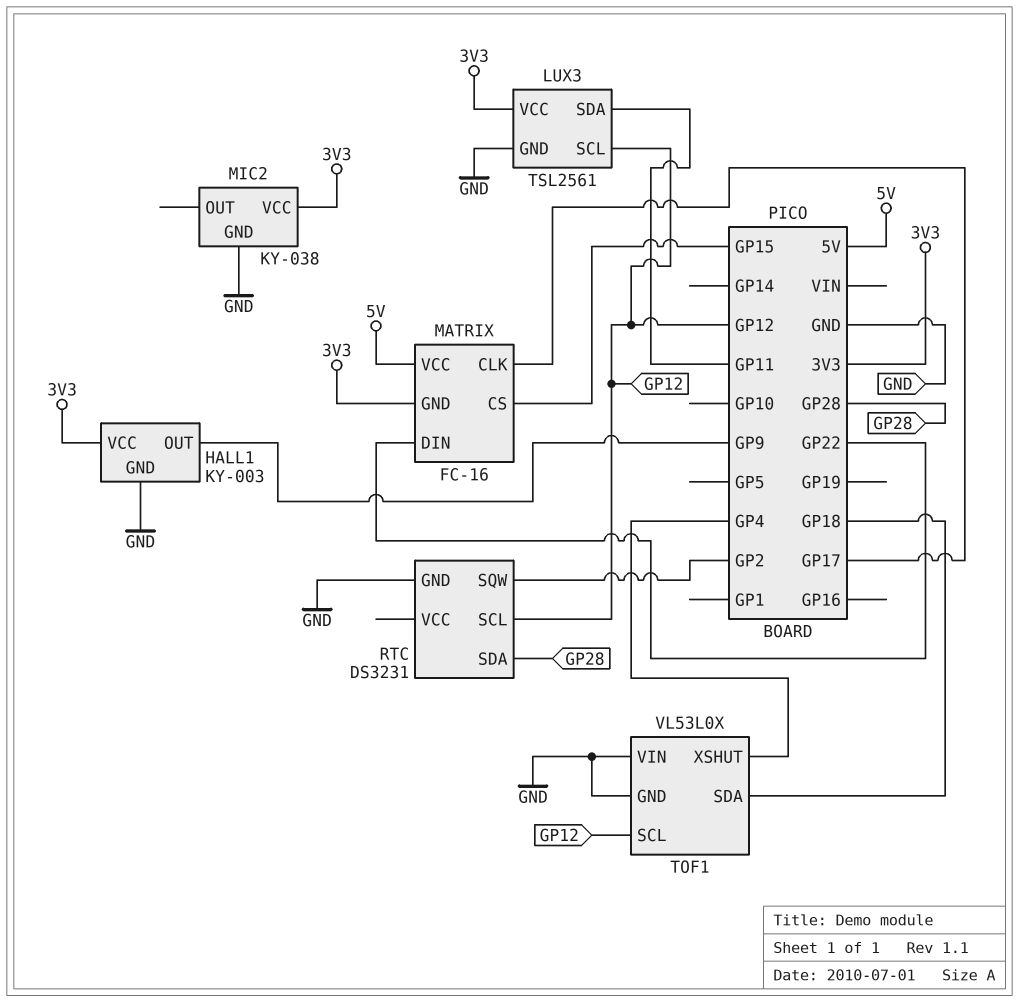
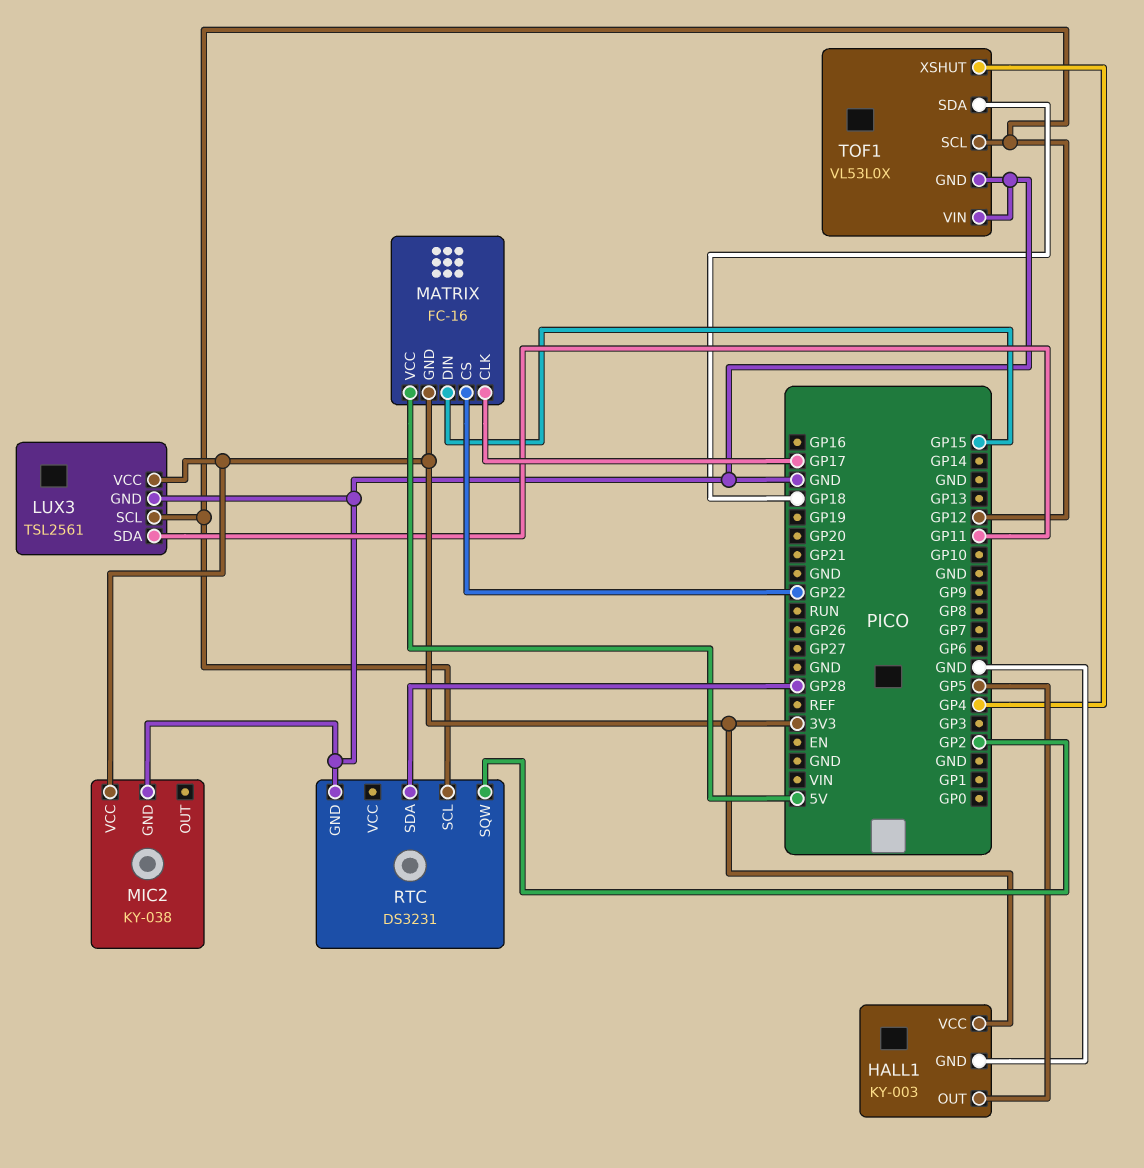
HALL1 pin OUT: GP9 -> GP5
MATRIX pin CS: GP15 -> GP22
MATRIX pin DIN: GP22 -> GP15

